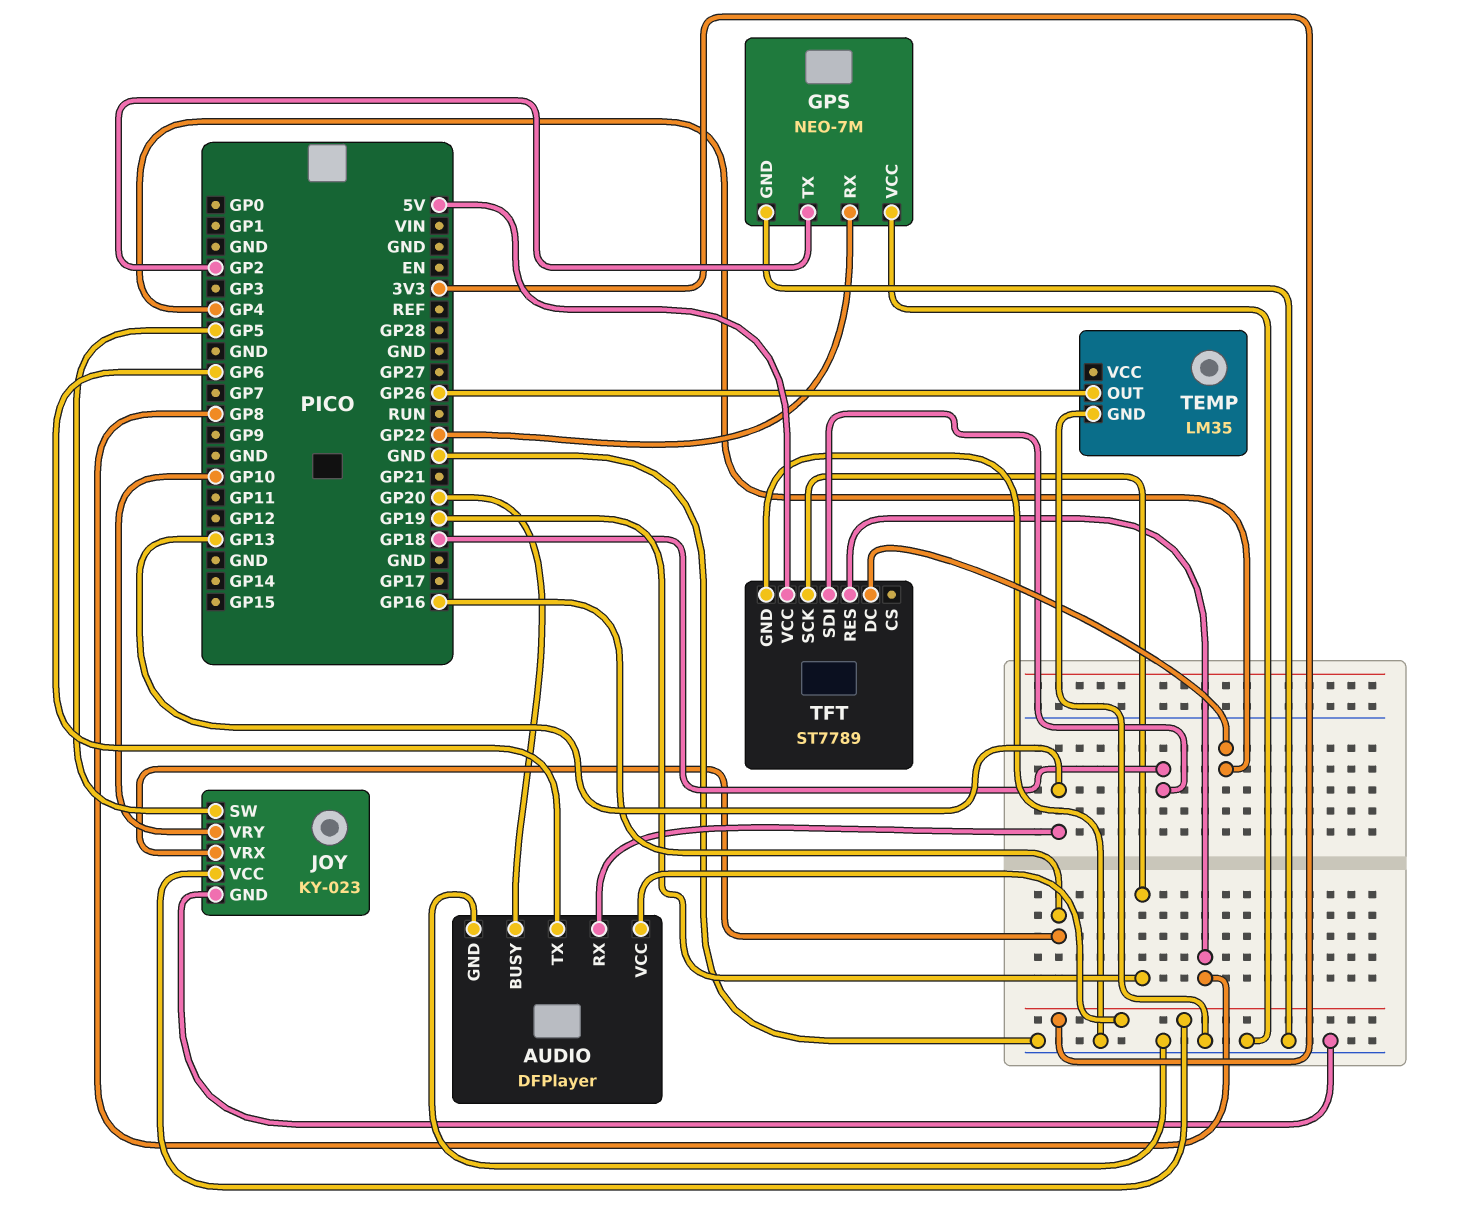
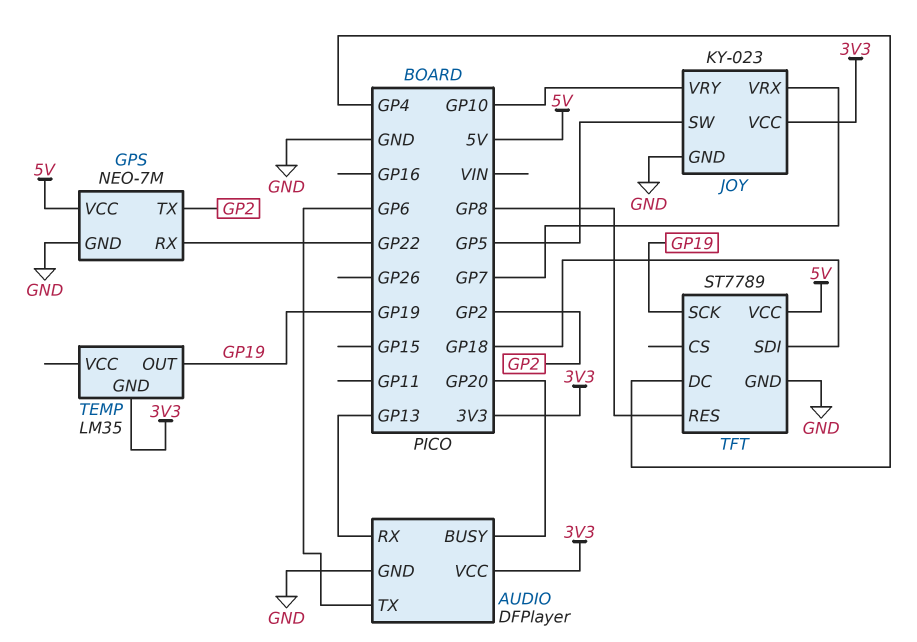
GPS pin VCC: GND -> 5V
JOY pin VRX: GP16 -> GP7
TEMP pin GND: GND -> 3V3
TEMP pin OUT: GP26 -> GP19

